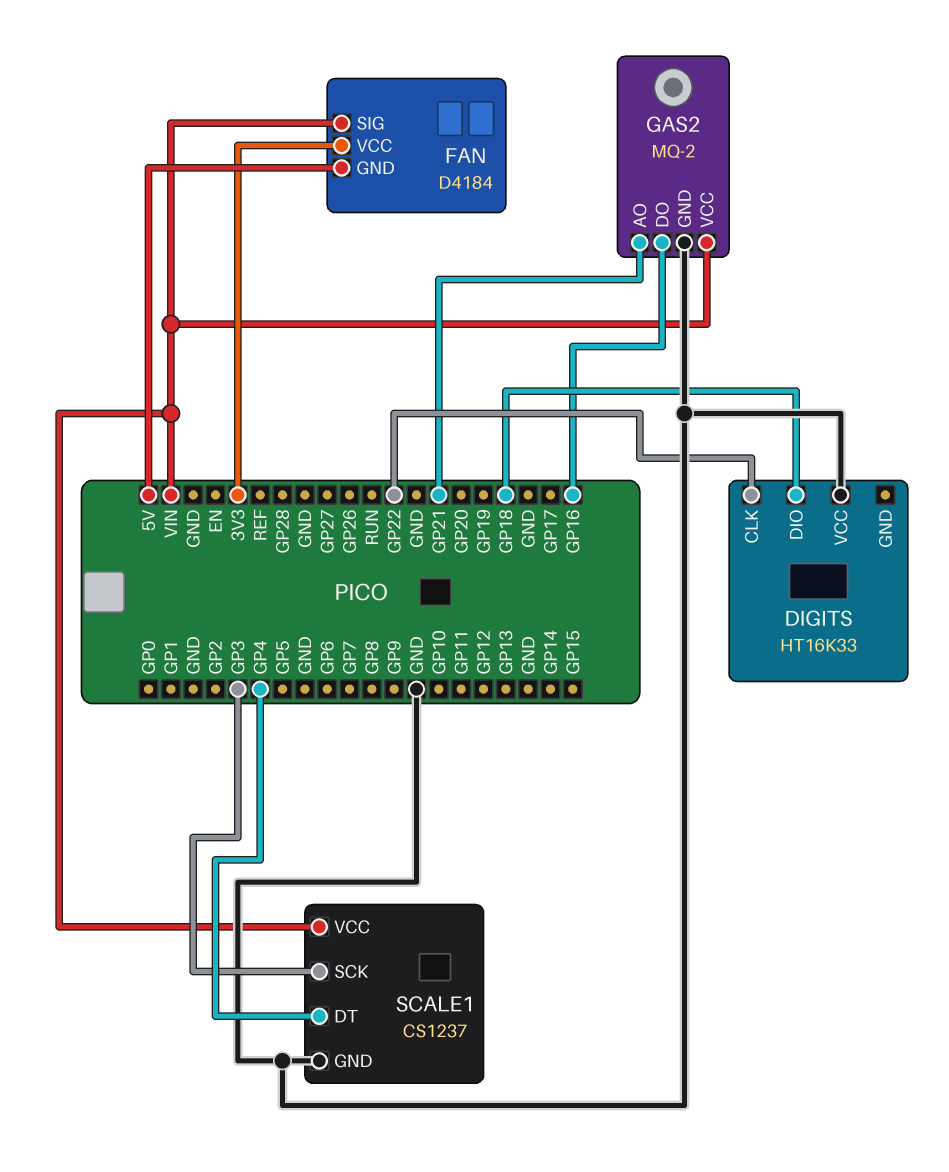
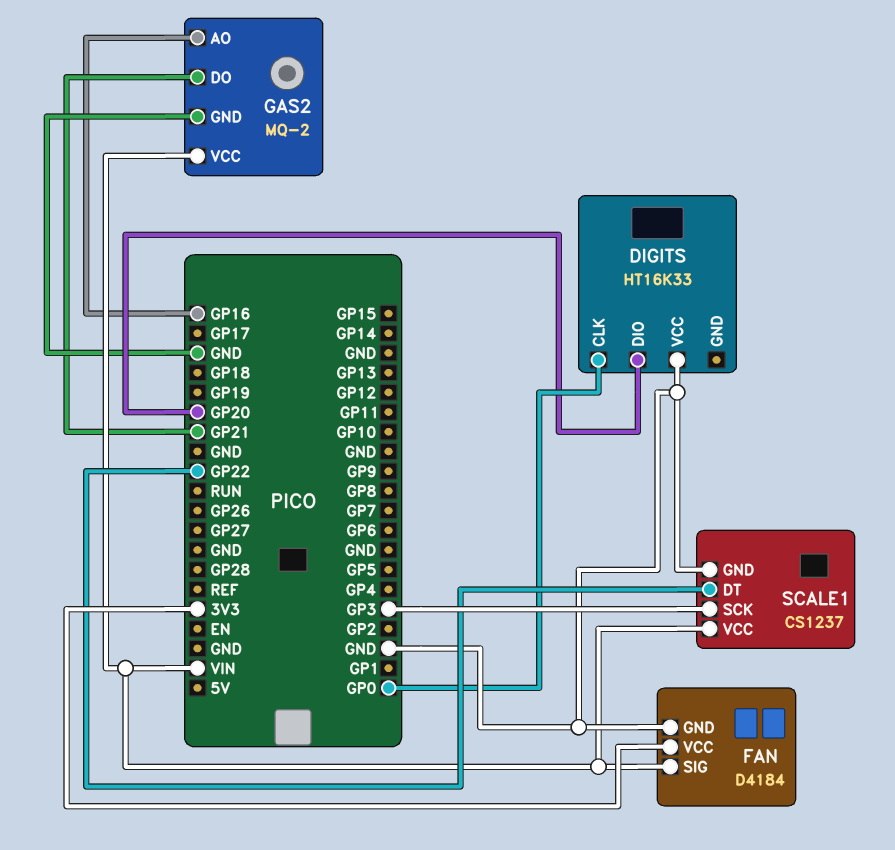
DIGITS pin CLK: GP22 -> GP0
DIGITS pin DIO: GP18 -> GP20
FAN pin GND: 5V -> GND
GAS2 pin AO: GP21 -> GP16
GAS2 pin DO: GP16 -> GP21
SCALE1 pin DT: GP4 -> GP22

